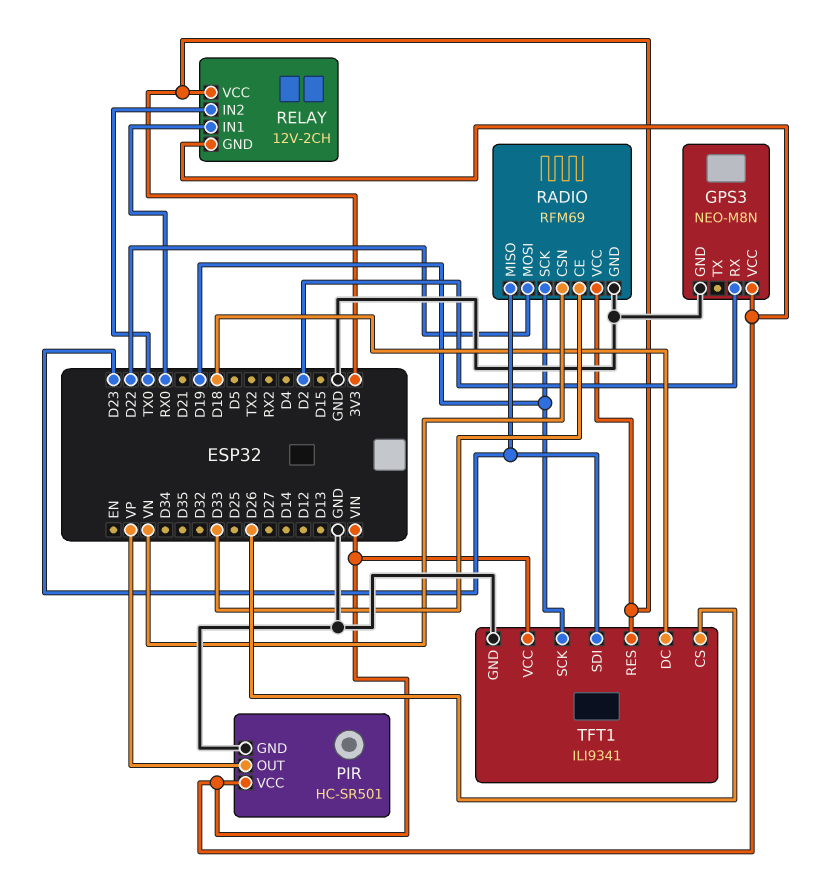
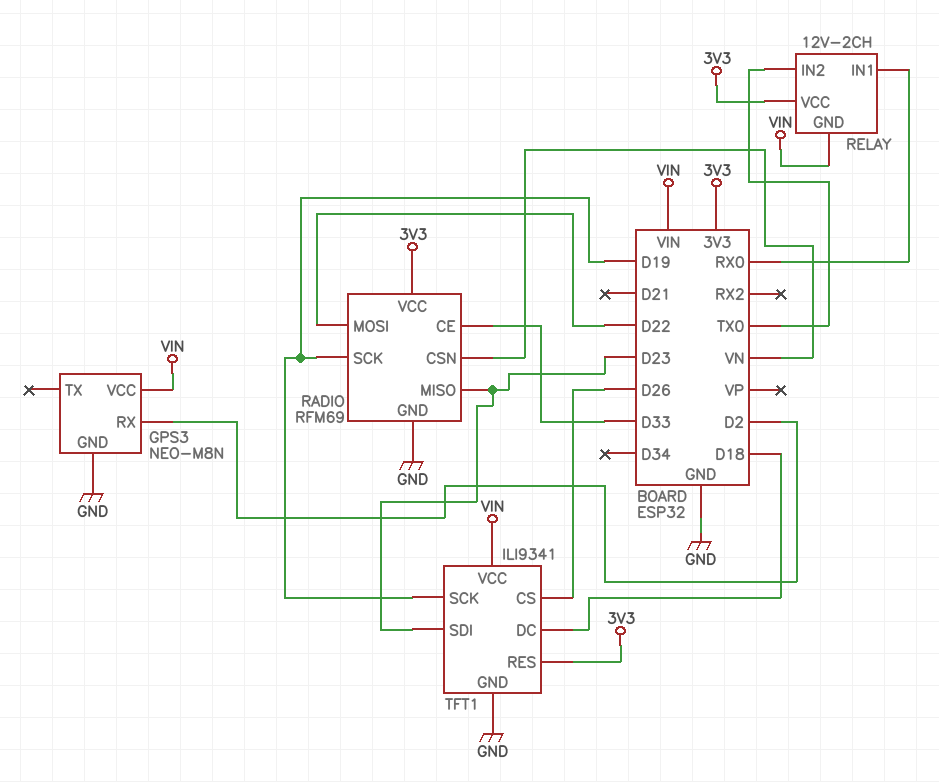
PIR: HC-SR501 -> none
PIR pin GND: GND -> none
PIR pin OUT: VP -> none
PIR pin VCC: VIN -> none

